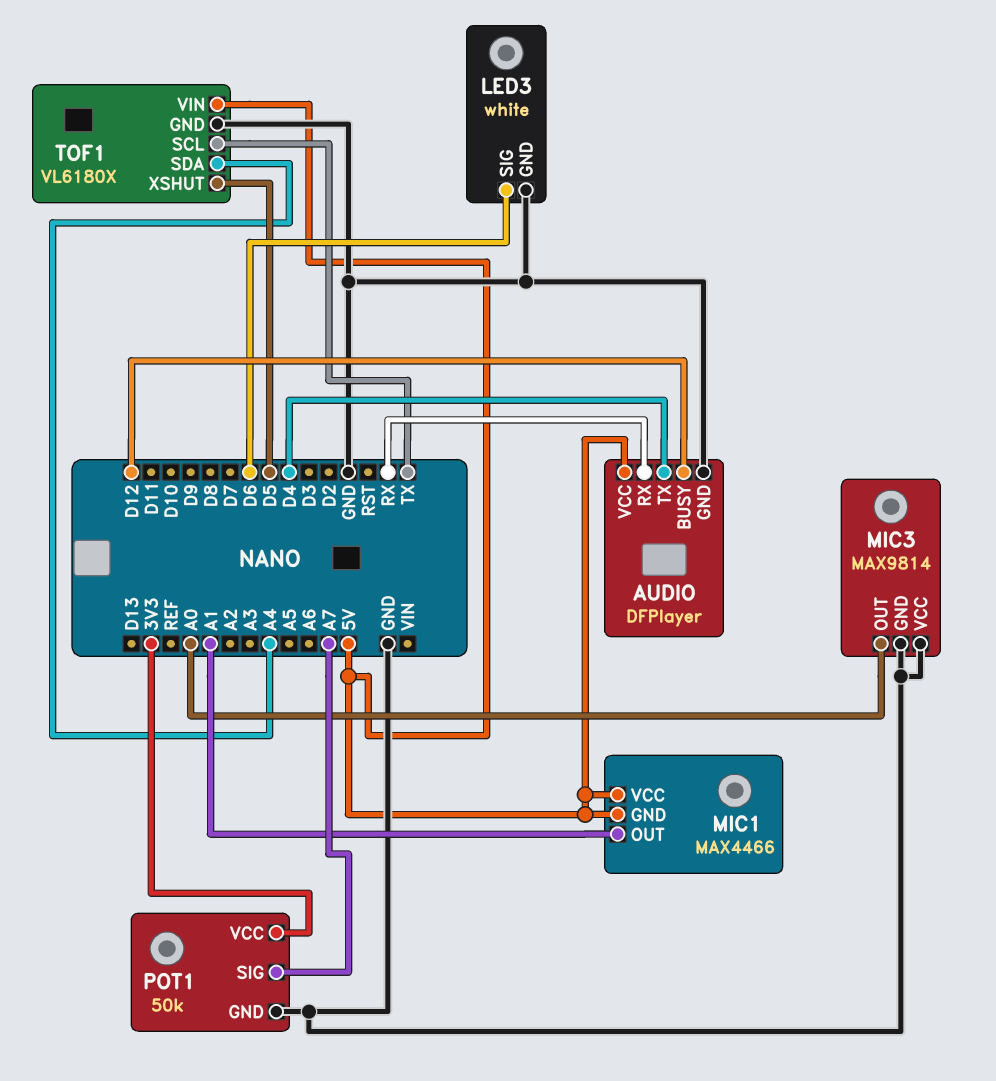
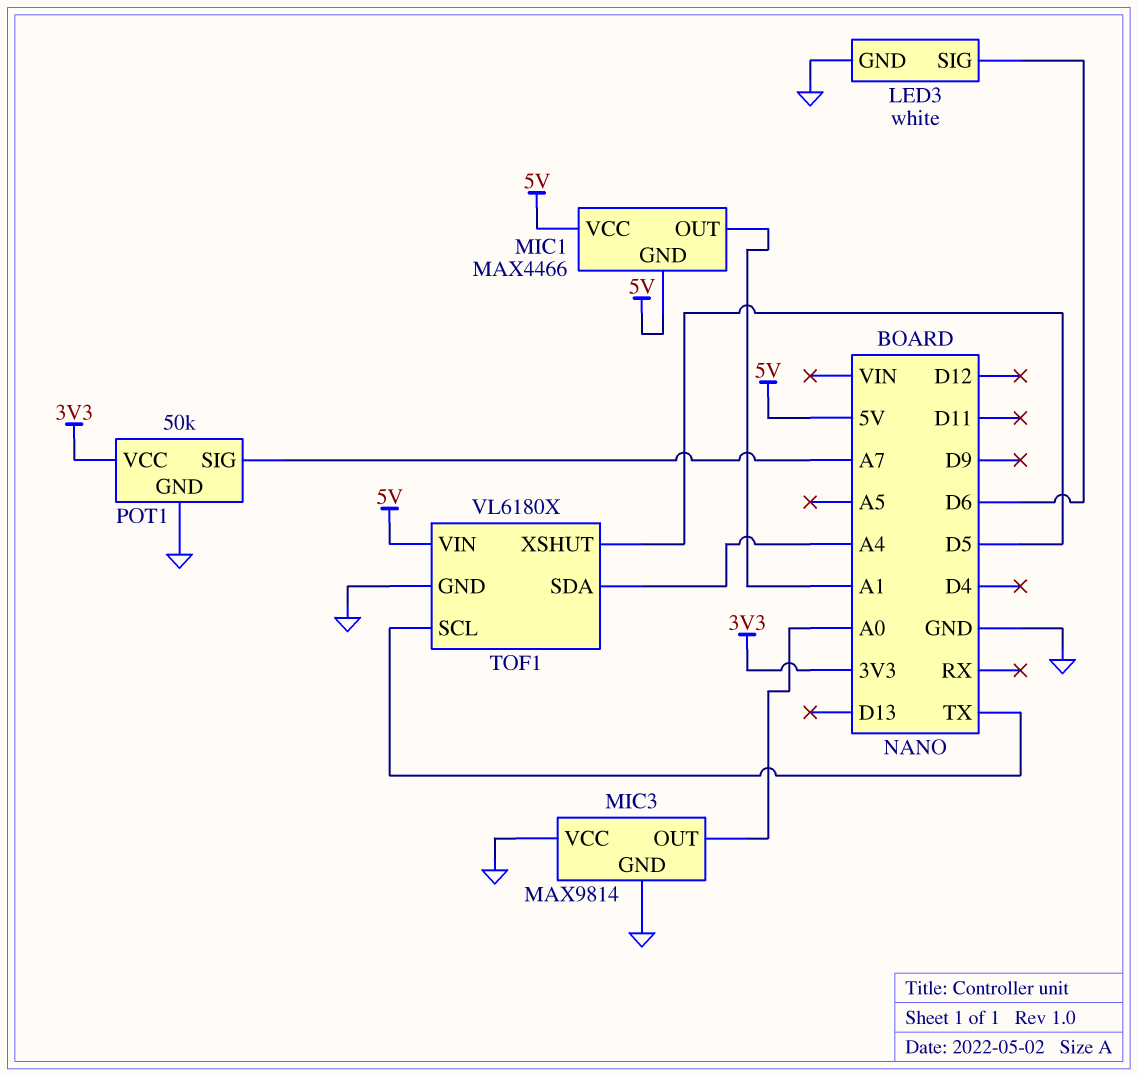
AUDIO: DFPlayer -> none
AUDIO pin BUSY: D12 -> none
AUDIO pin GND: GND -> none
AUDIO pin RX: RX -> none
AUDIO pin TX: D4 -> none
AUDIO pin VCC: 5V -> none

